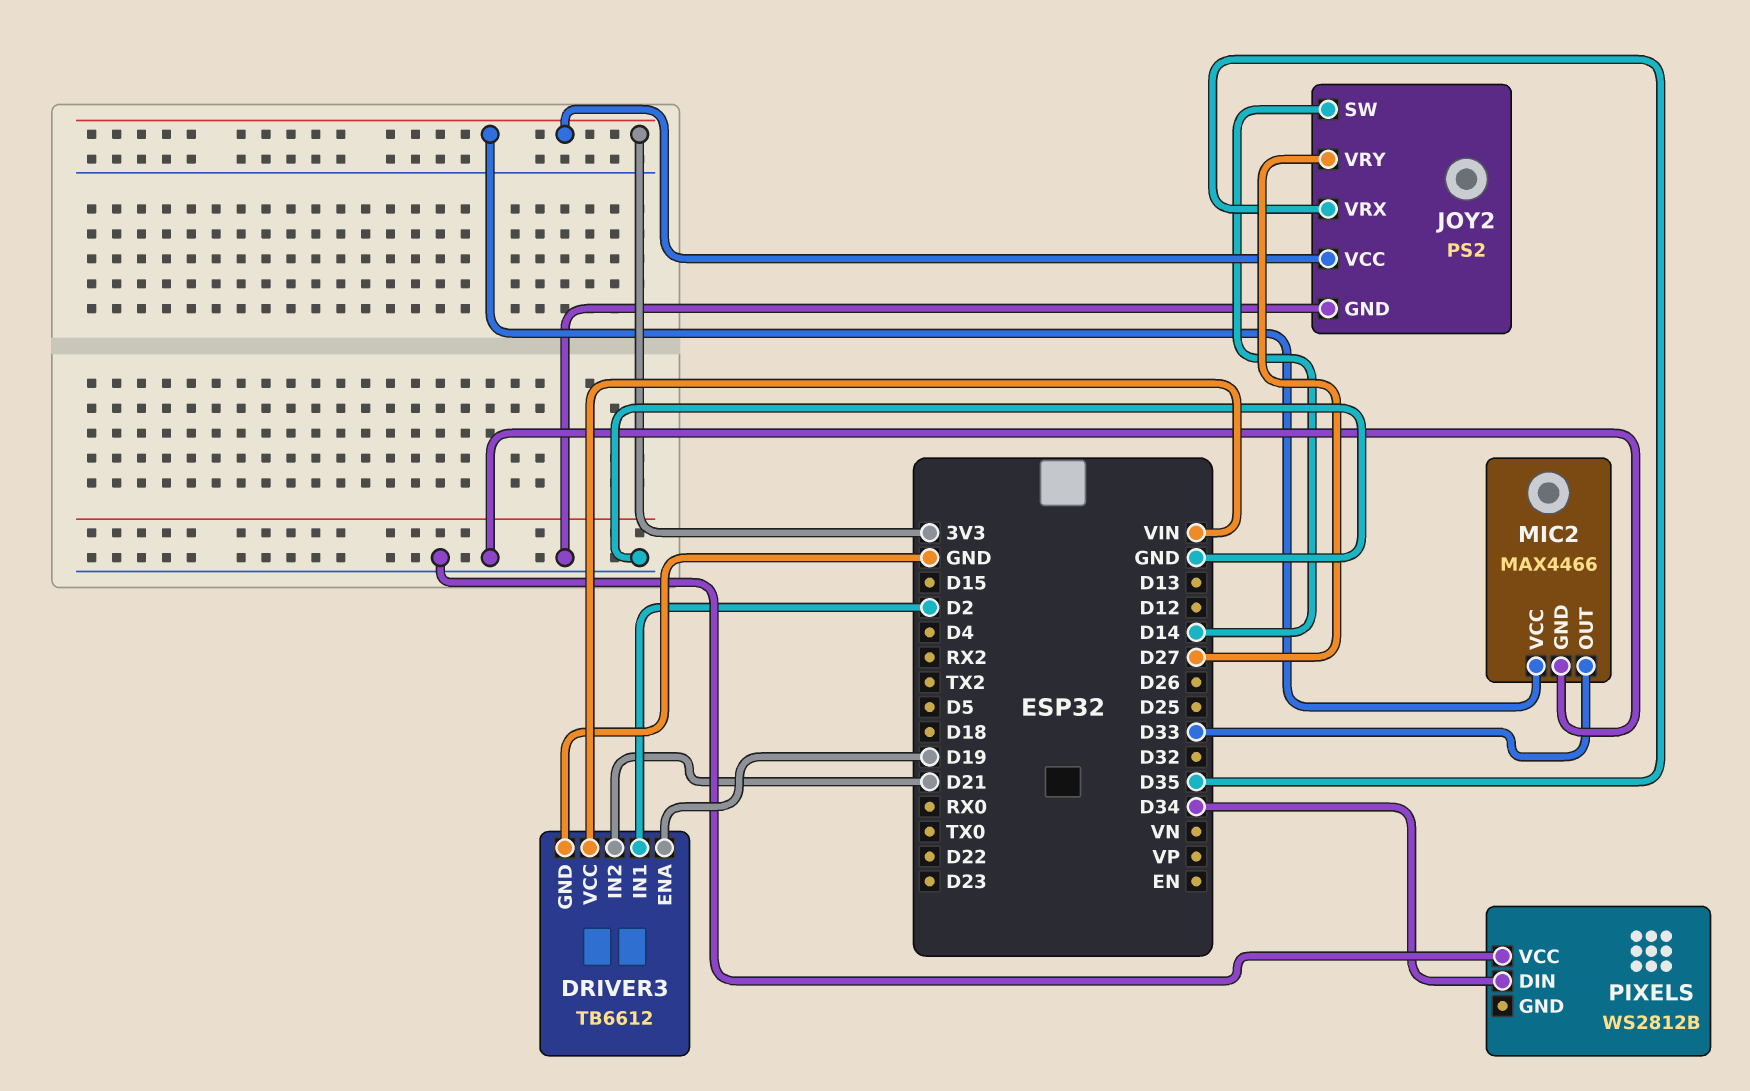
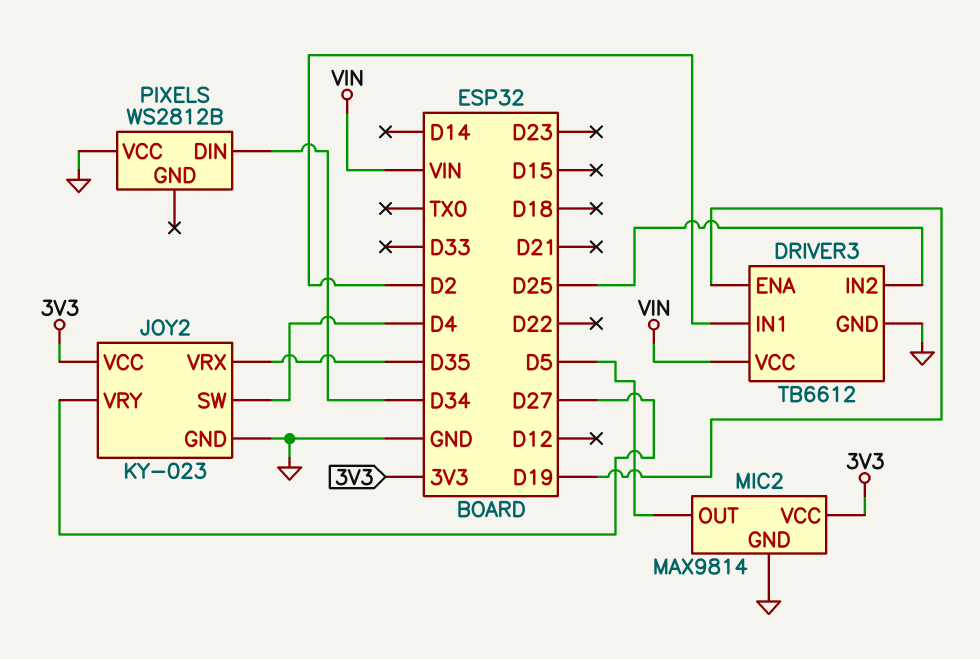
DRIVER3 pin IN2: D21 -> D25
JOY2: PS2 -> KY-023
JOY2 pin SW: D14 -> D4
MIC2: MAX4466 -> MAX9814
MIC2 pin OUT: D33 -> D5

